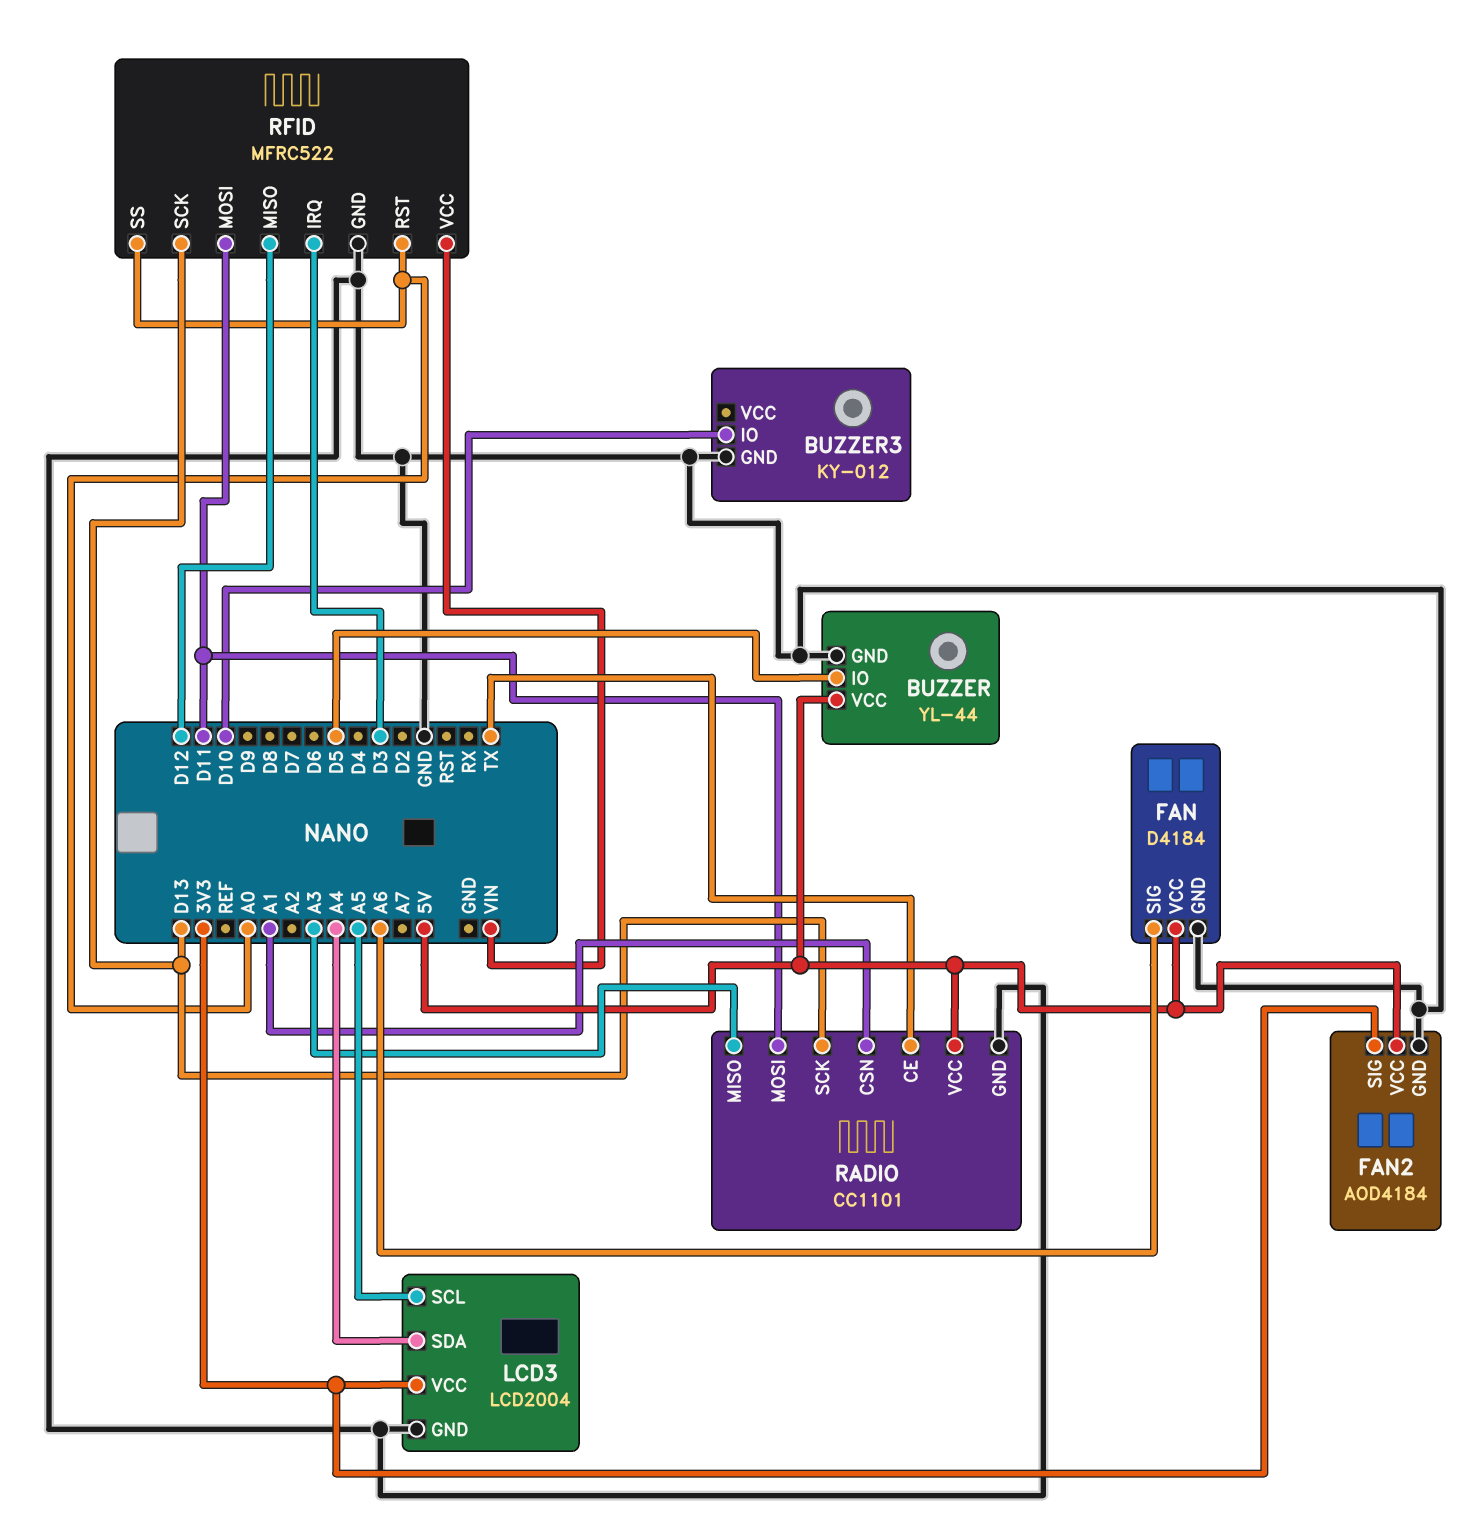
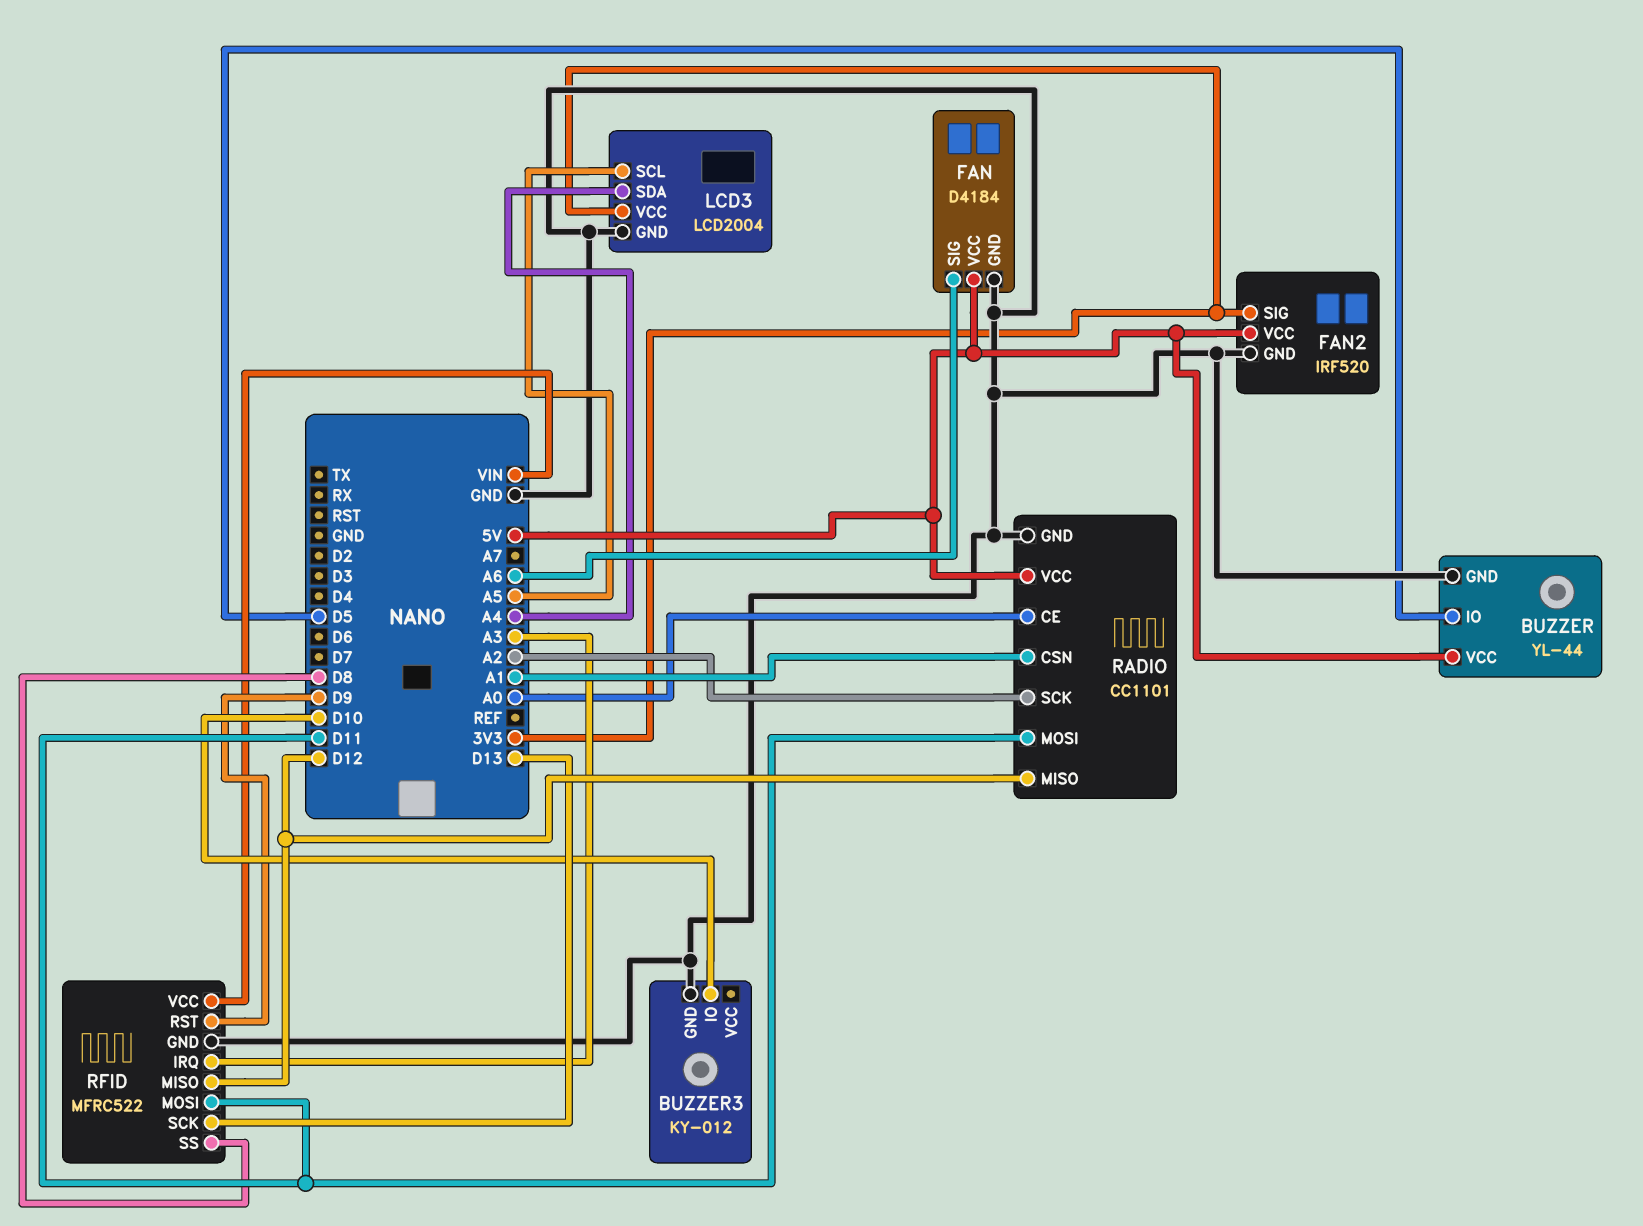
FAN2: AOD4184 -> IRF520
RADIO pin CE: TX -> A0
RADIO pin MISO: A3 -> D12
RADIO pin SCK: D13 -> A2
RFID pin IRQ: D3 -> A3
RFID pin RST: A0 -> D9
RFID pin SS: A0 -> D8

